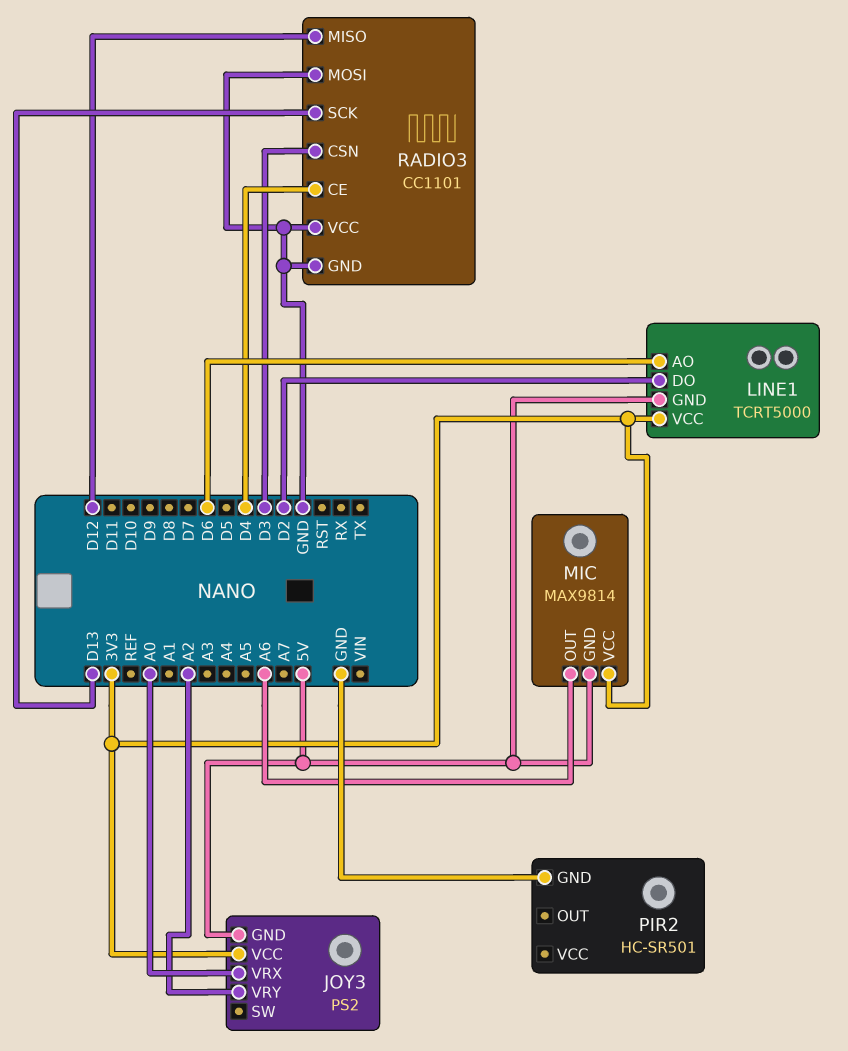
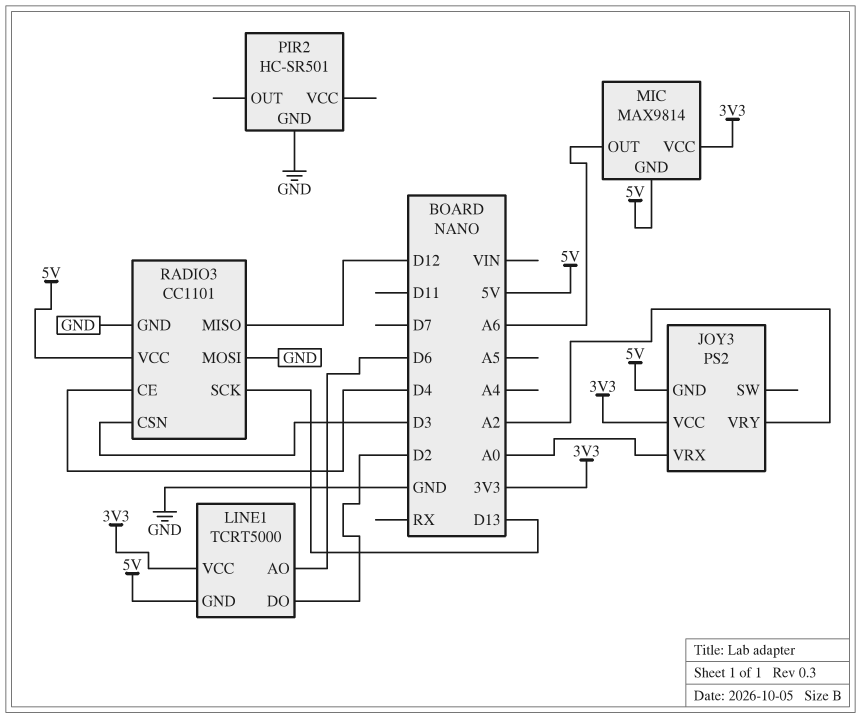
RADIO3 pin VCC: GND -> 5V

